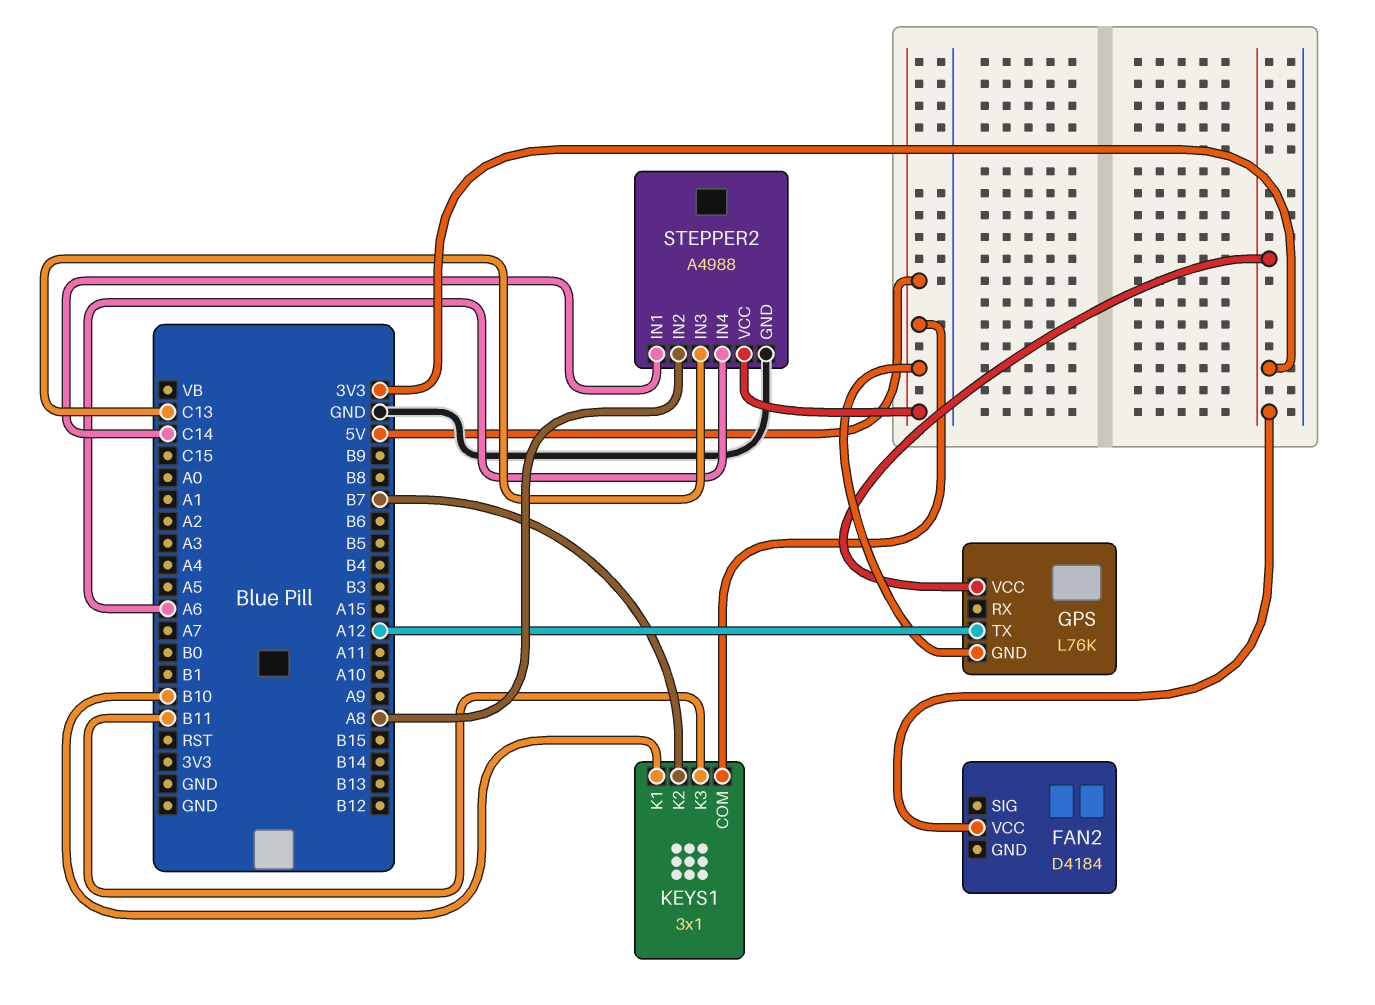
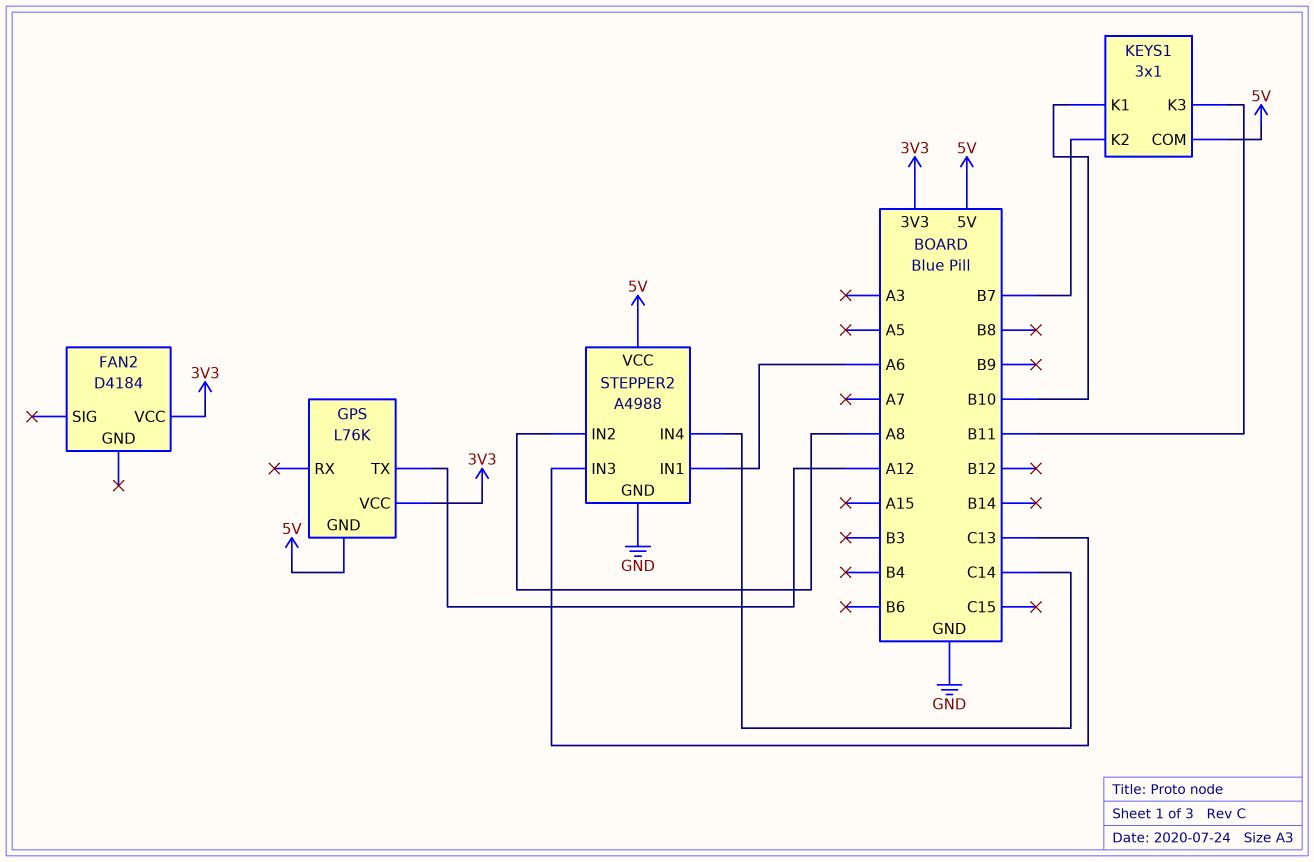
STEPPER2 pin IN1: C14 -> A6
STEPPER2 pin IN4: A6 -> C14

